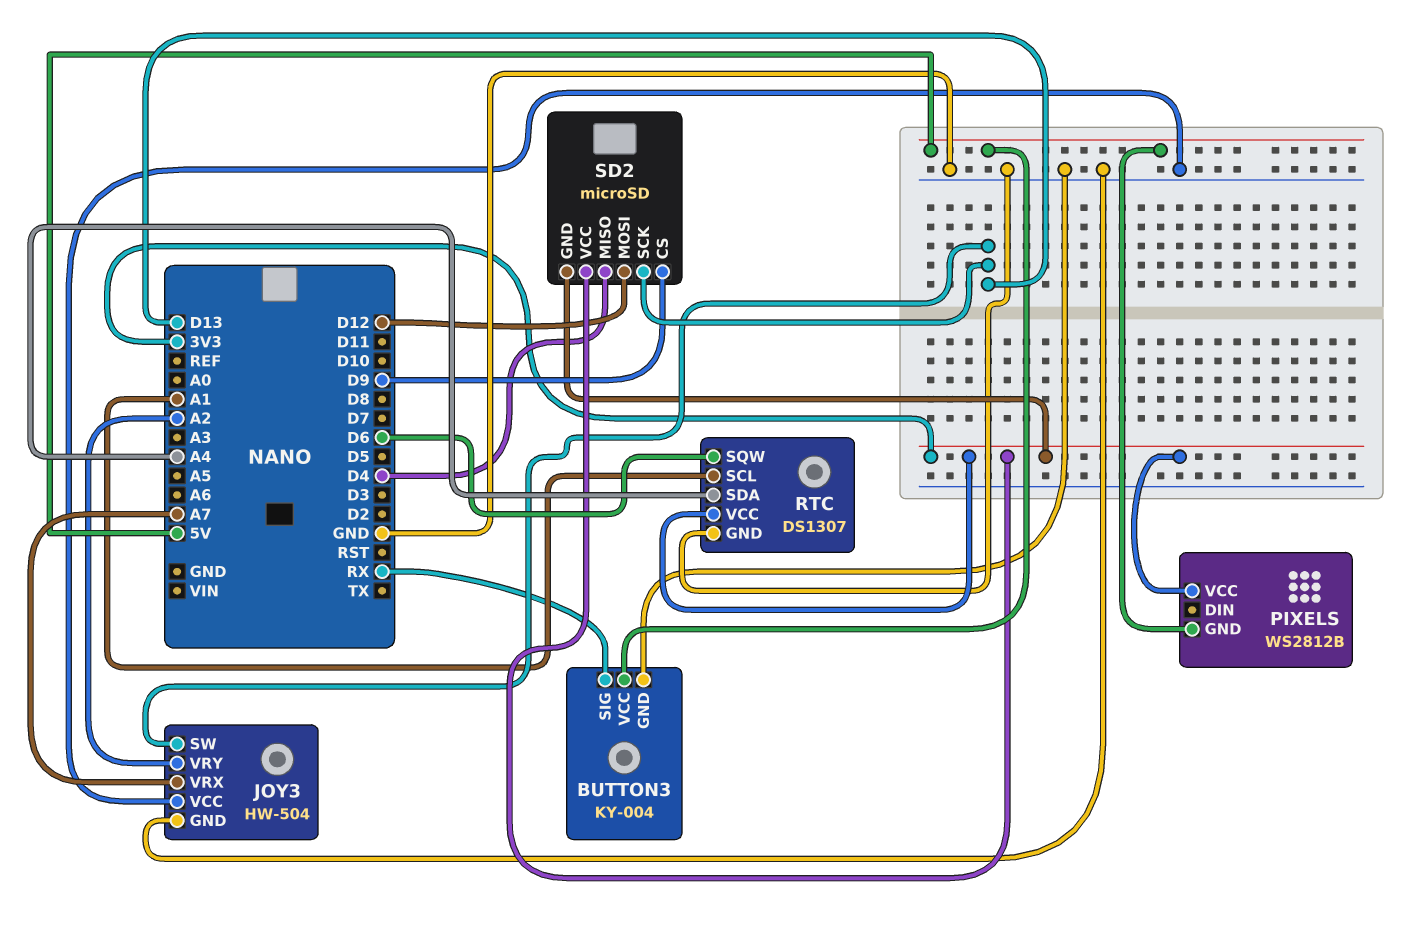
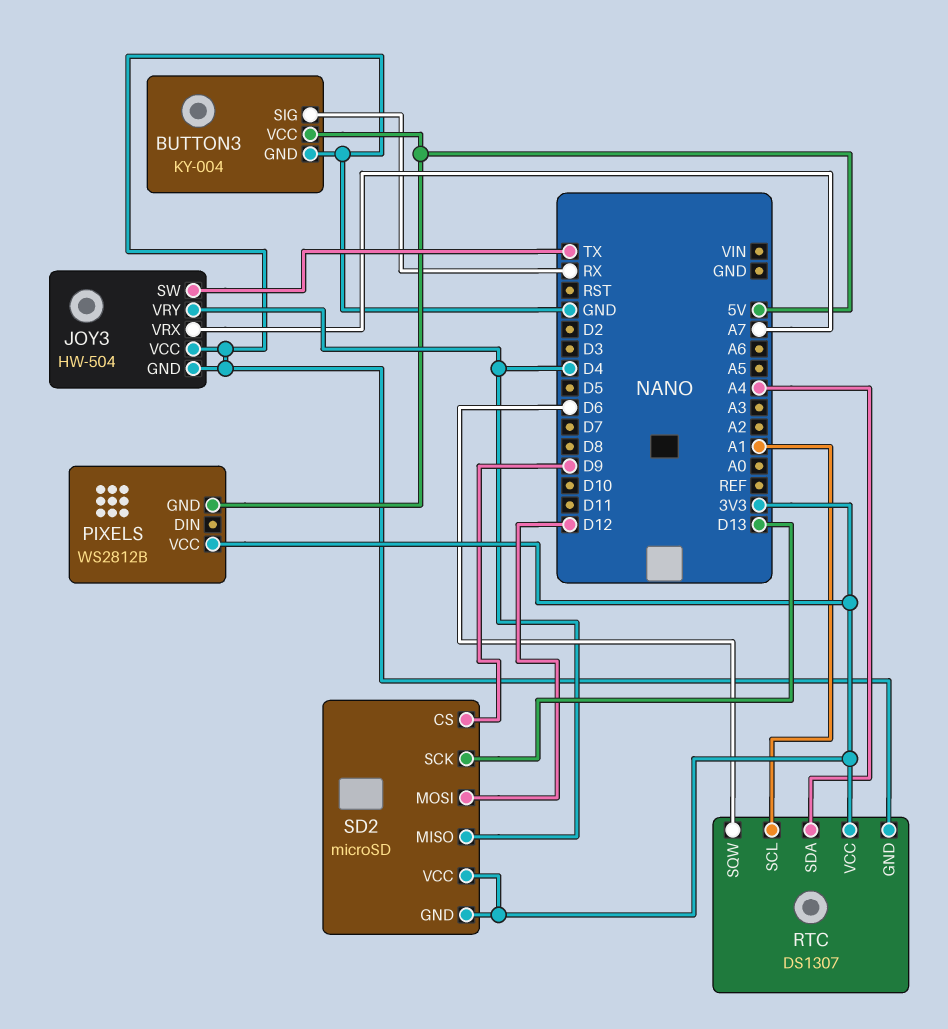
JOY3 pin SW: D13 -> TX
JOY3 pin VRY: A2 -> D4

